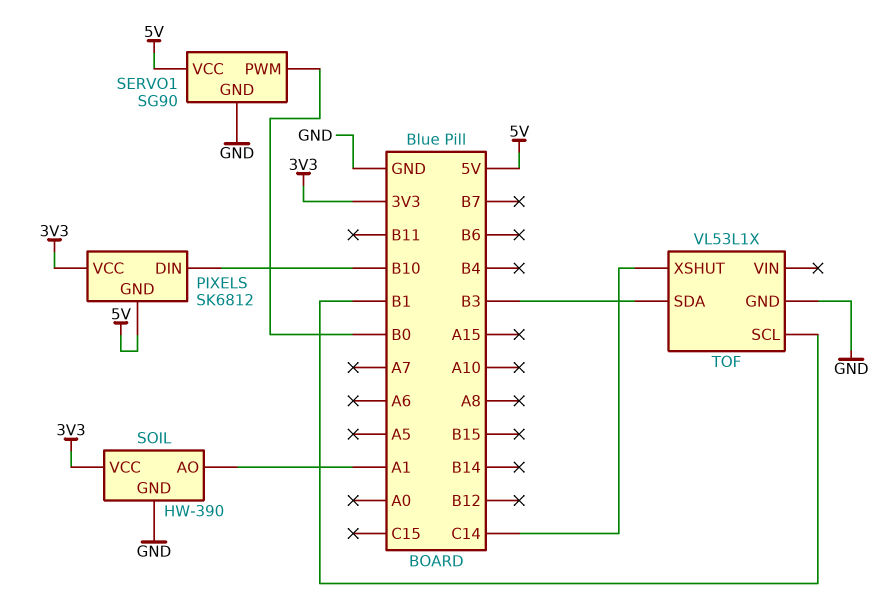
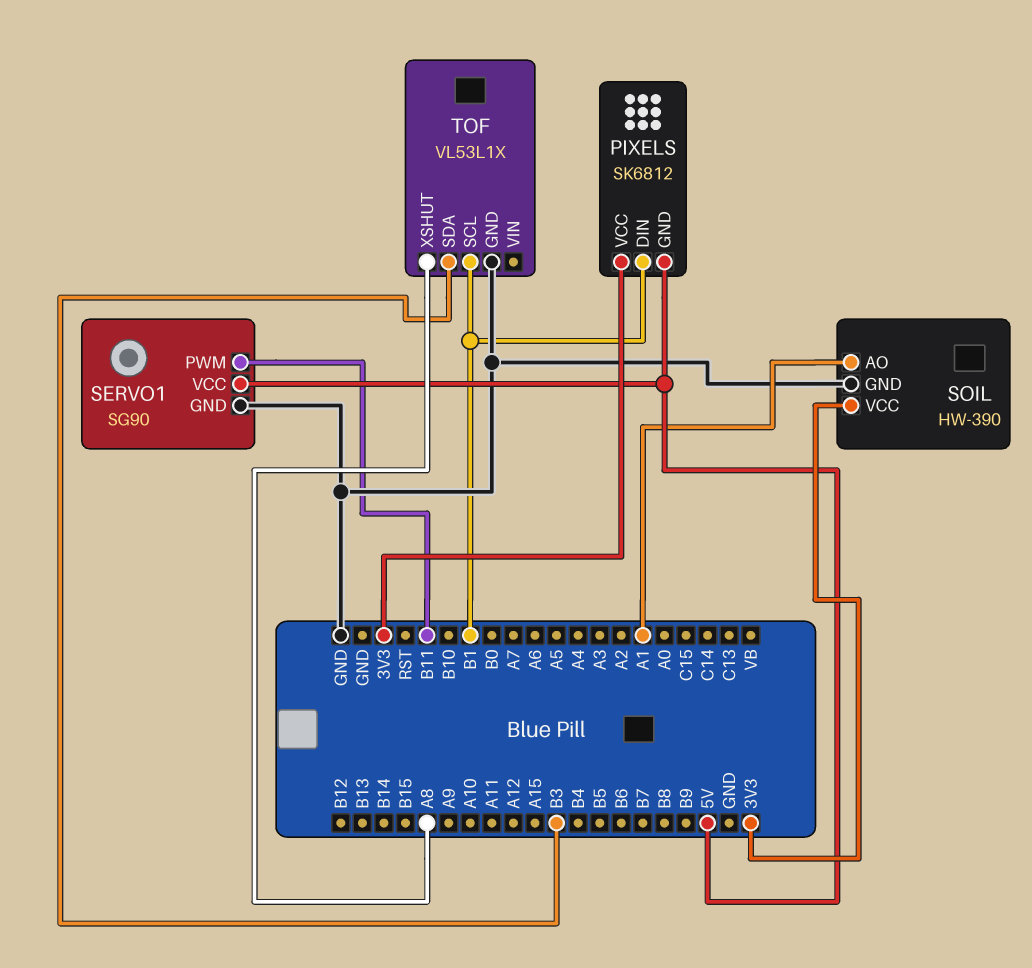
PIXELS pin DIN: B10 -> B1
SERVO1 pin PWM: B0 -> B11
TOF pin XSHUT: C14 -> A8

